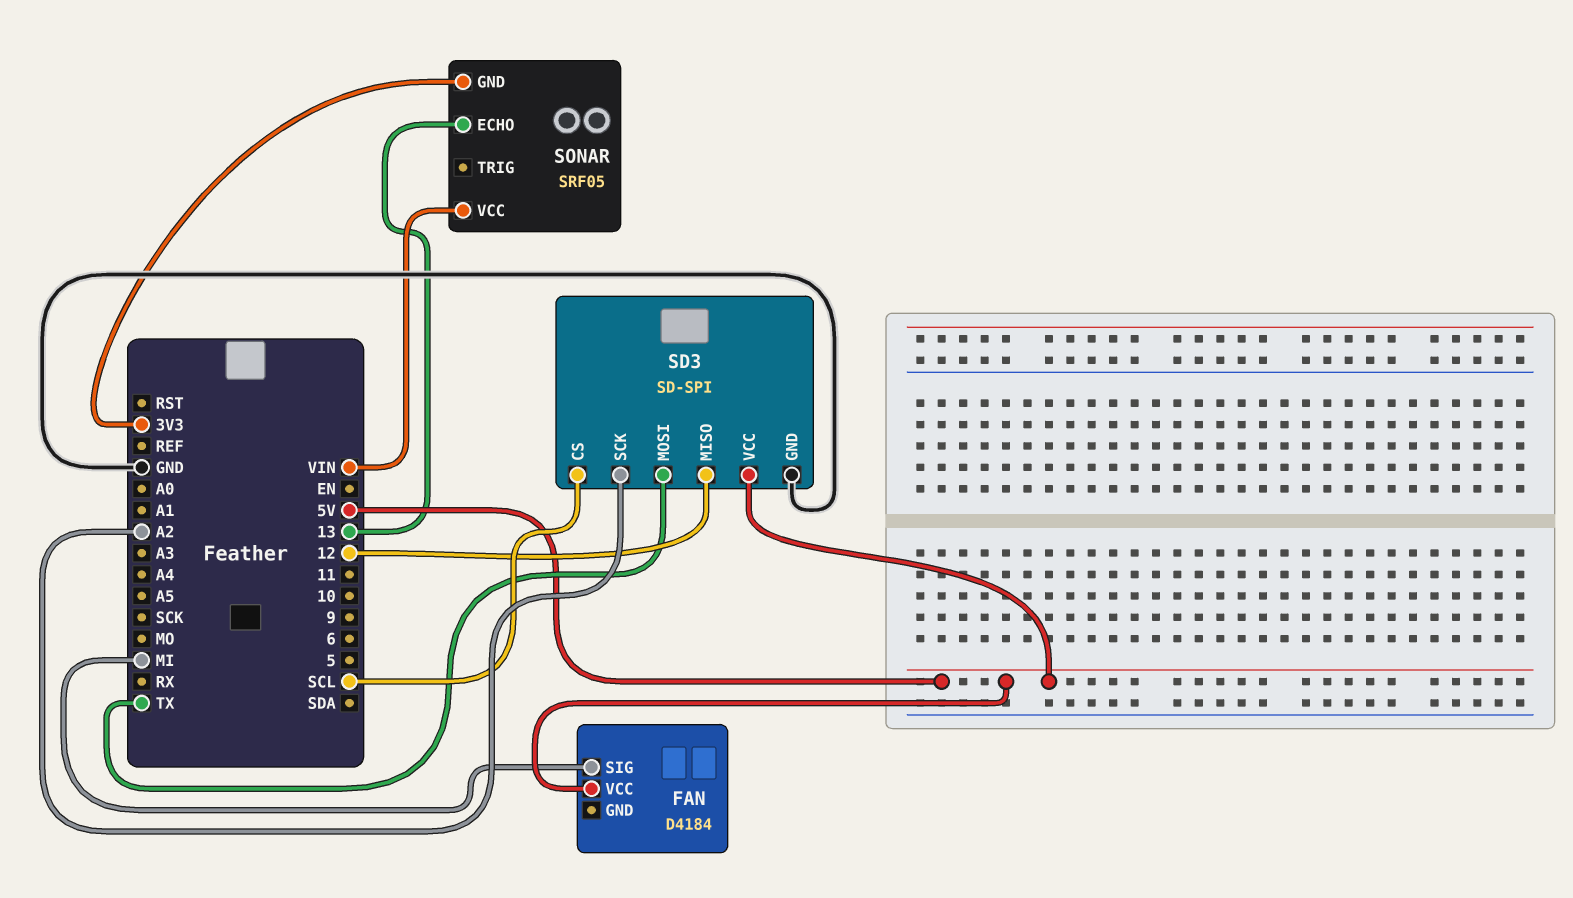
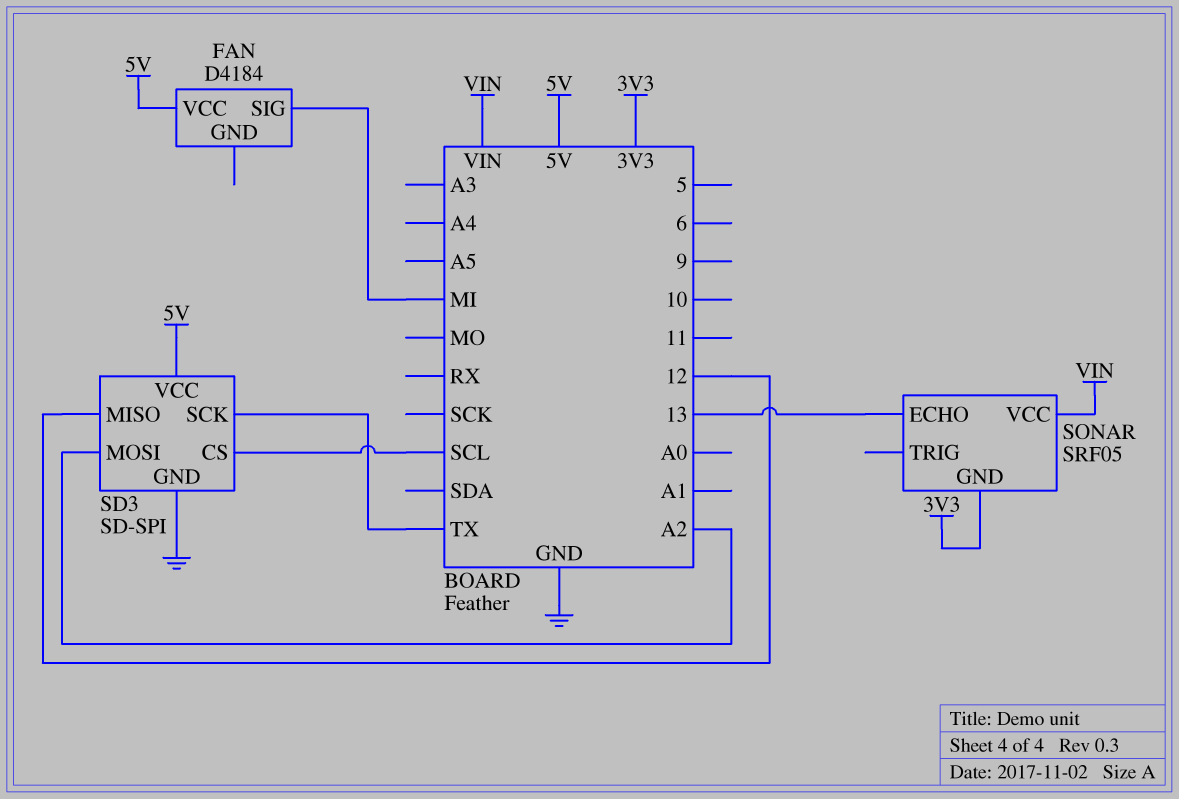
SD3 pin MOSI: TX -> A2
SD3 pin SCK: A2 -> TX

